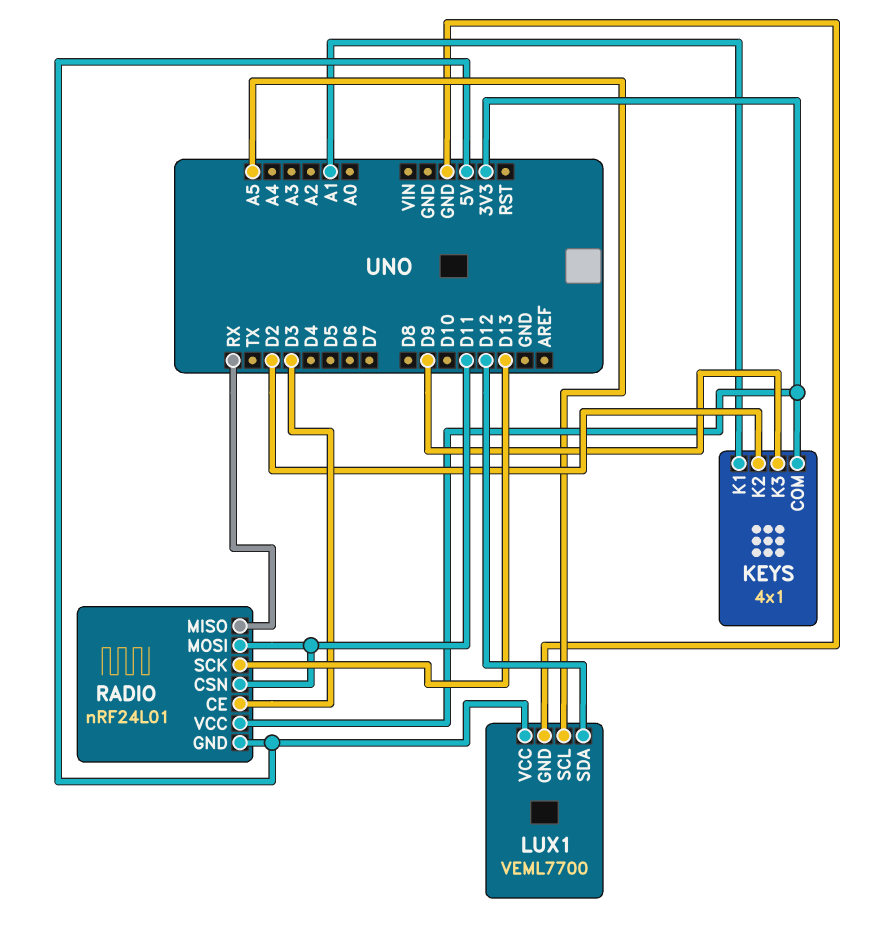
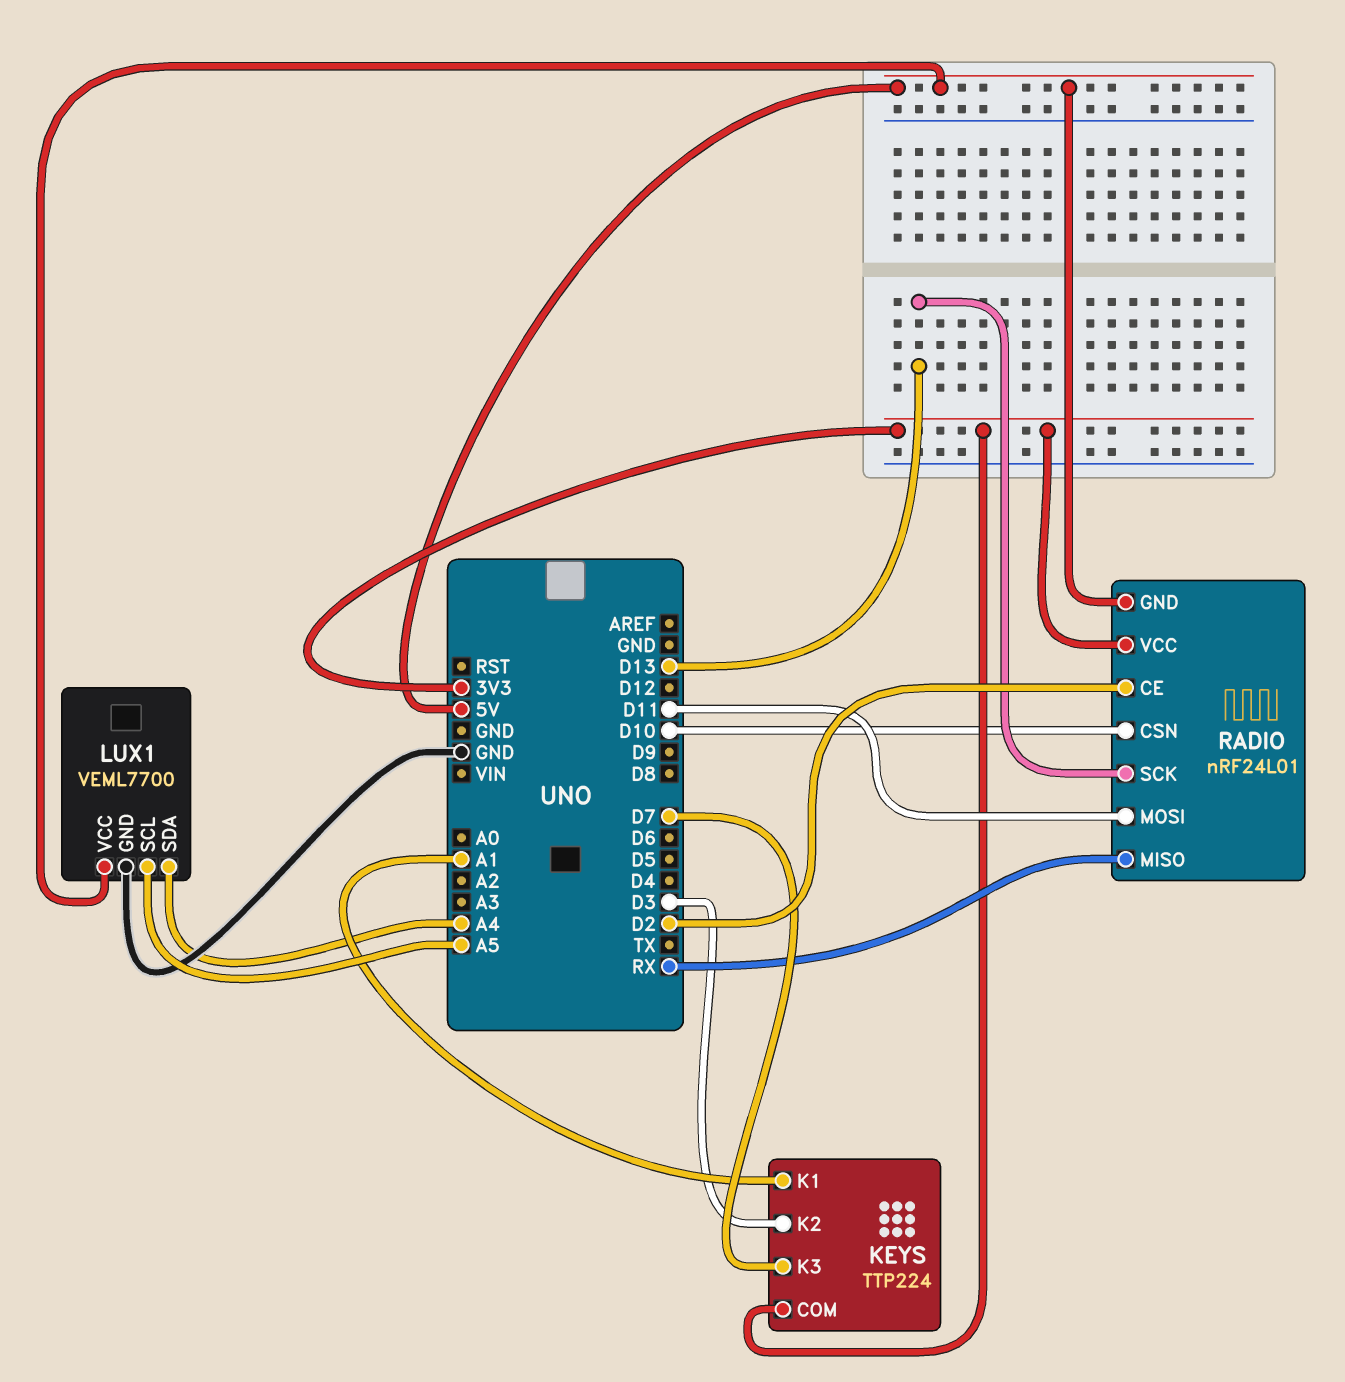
KEYS: 4x1 -> TTP224
KEYS pin K2: D2 -> D3
KEYS pin K3: D9 -> D7
LUX1 pin SDA: D12 -> A4
RADIO pin CE: D3 -> D2
RADIO pin CSN: D11 -> D10

